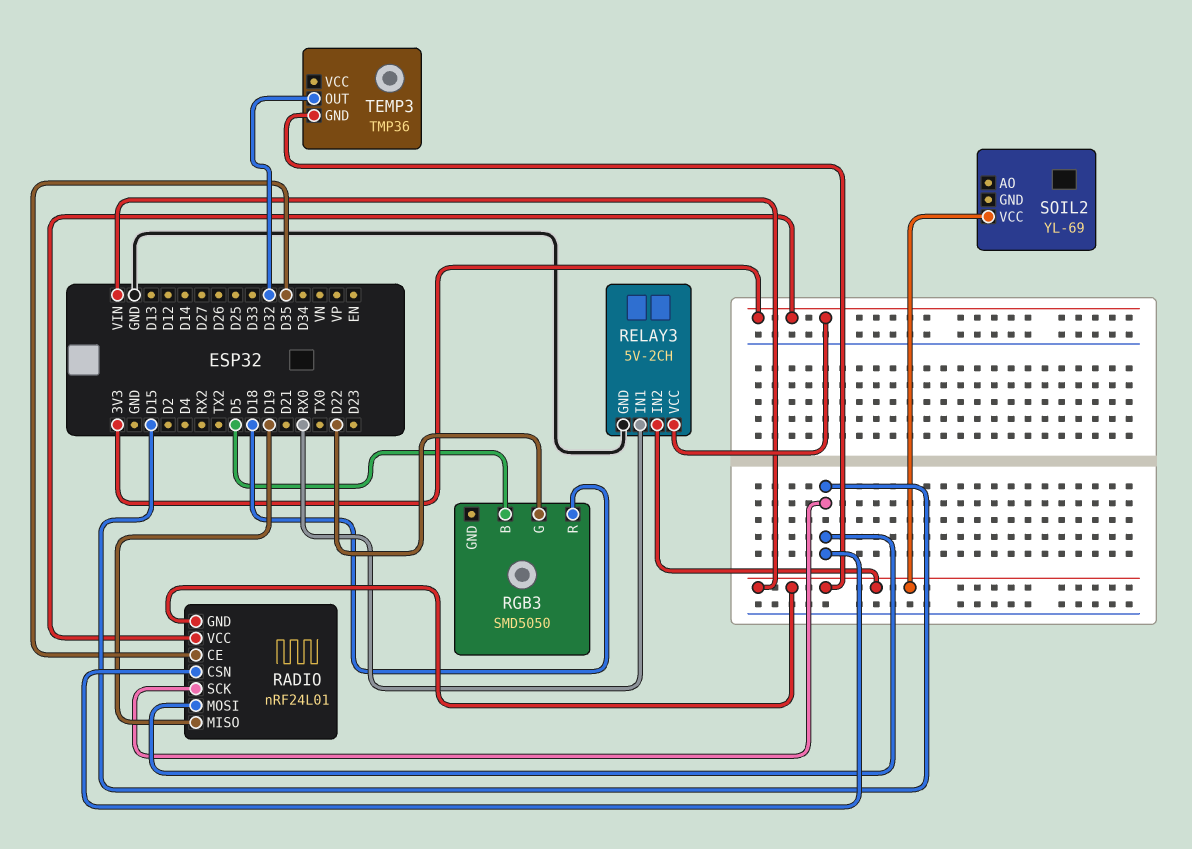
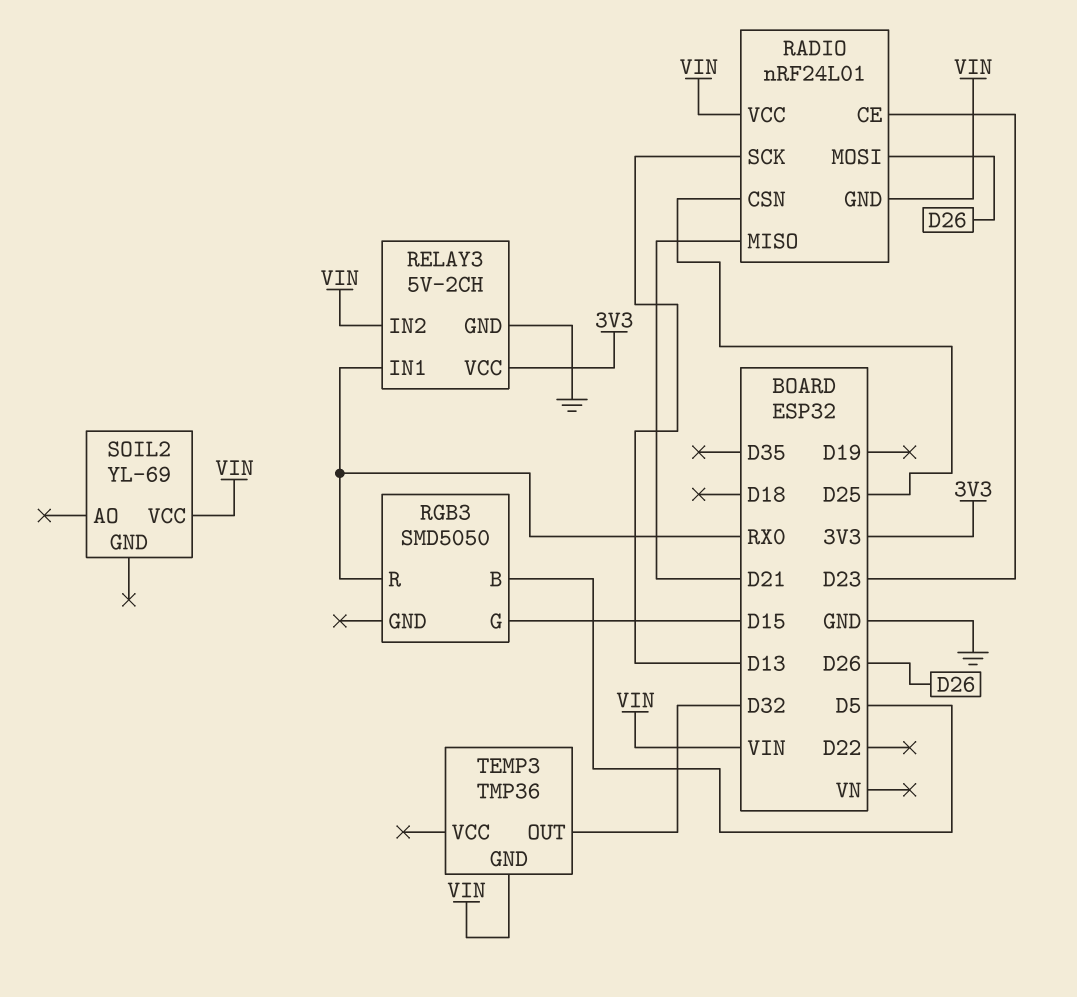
RADIO pin CE: D35 -> D23
RADIO pin CSN: D15 -> D25
RADIO pin MISO: D19 -> D21
RADIO pin MOSI: D15 -> D26
RADIO pin SCK: D15 -> D13
RADIO pin VCC: 3V3 -> VIN
RGB3 pin G: D22 -> D15
RGB3 pin R: D18 -> RX0

